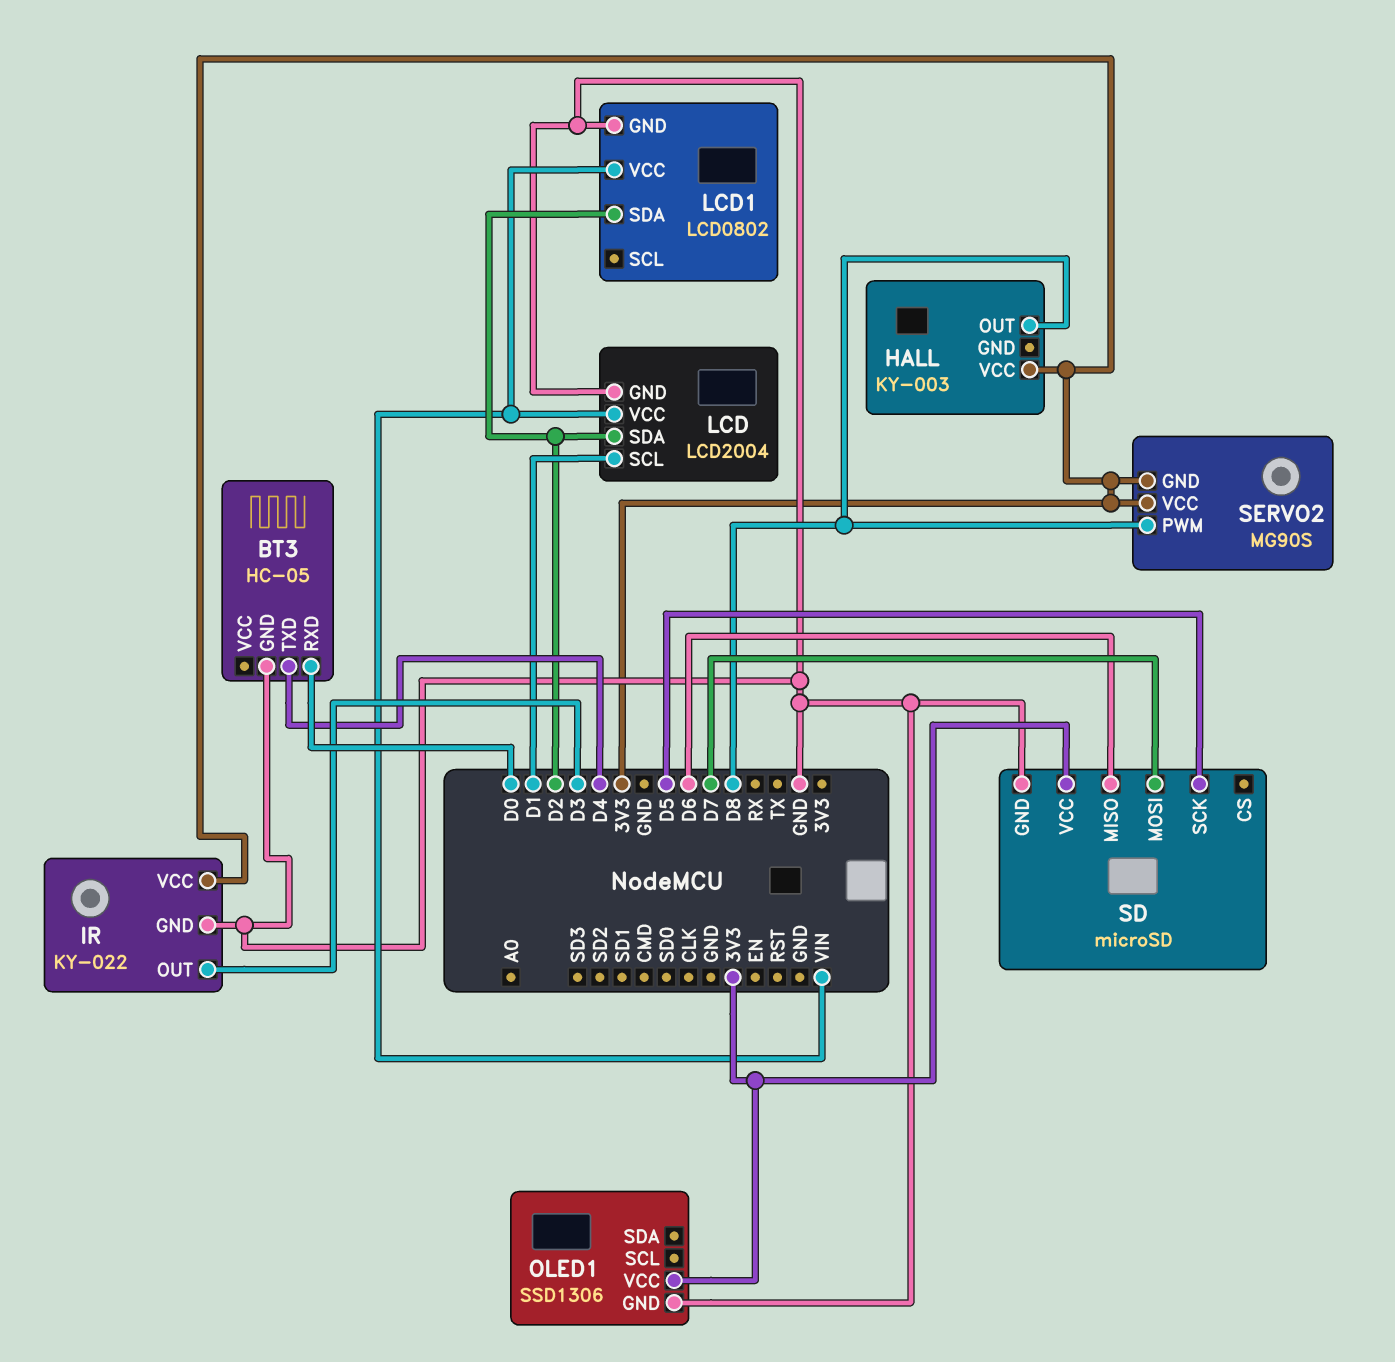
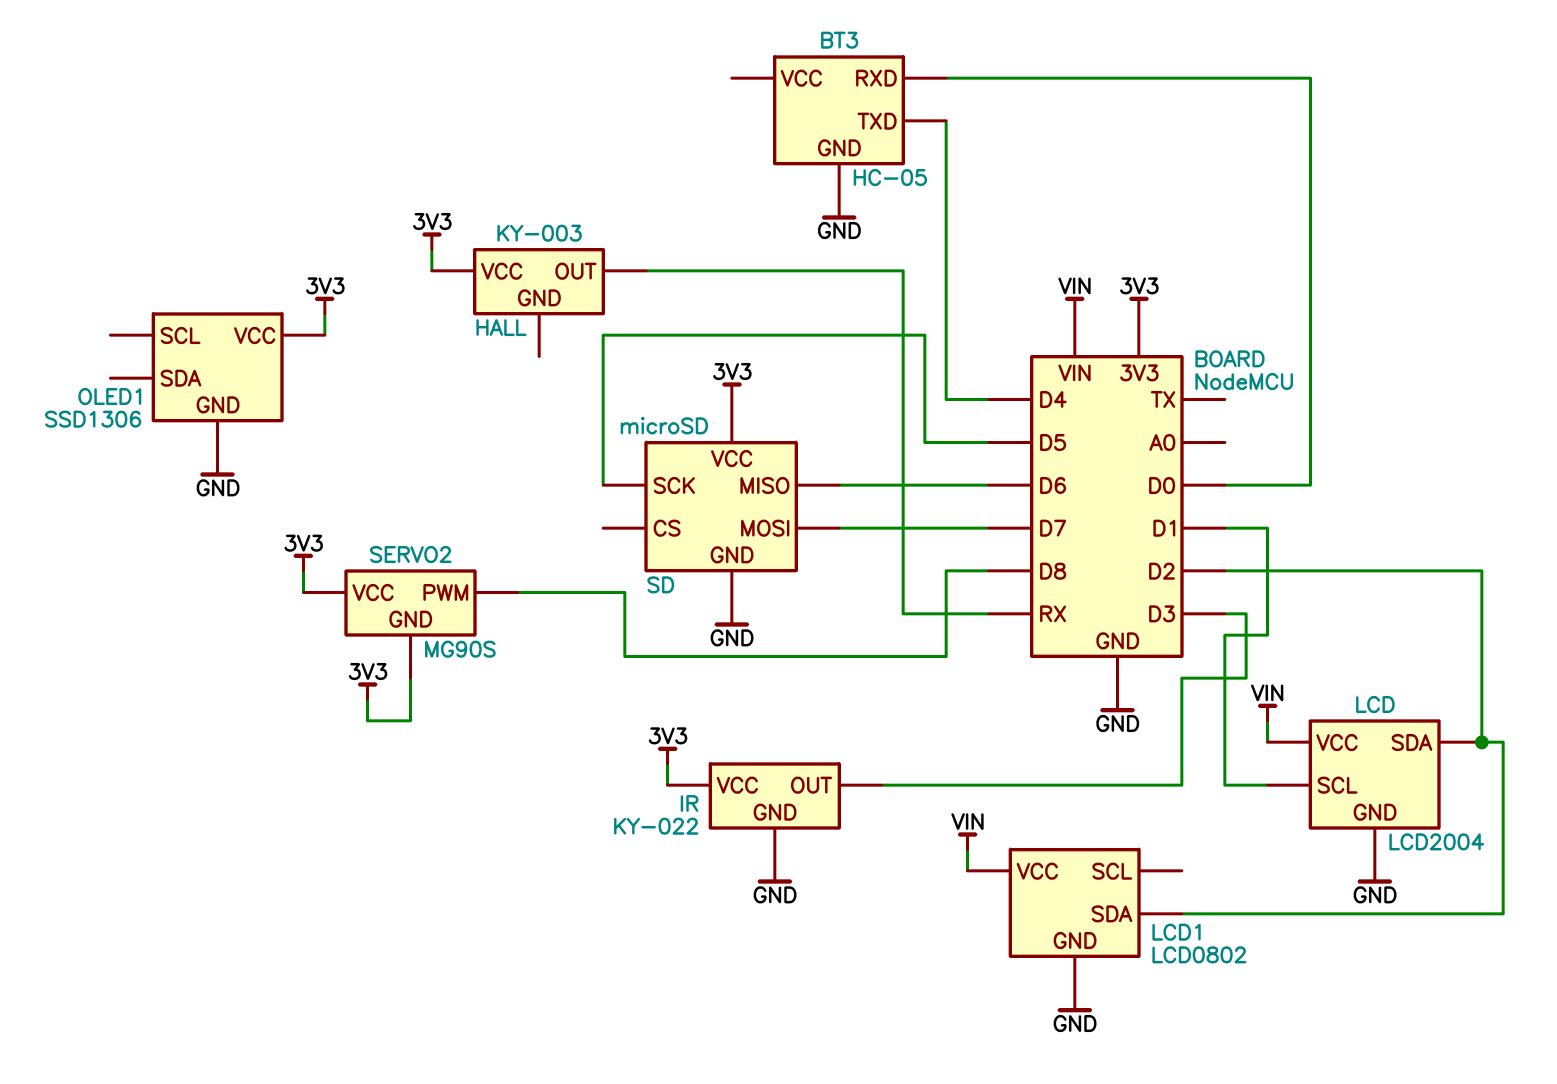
HALL pin OUT: D8 -> RX

